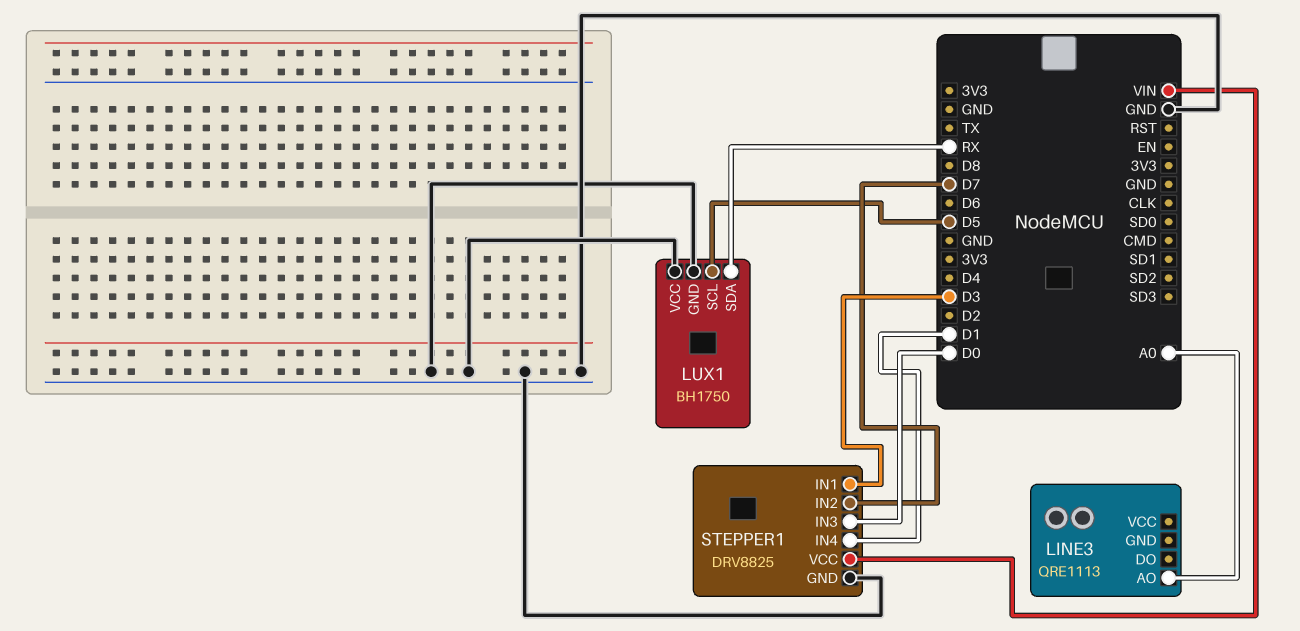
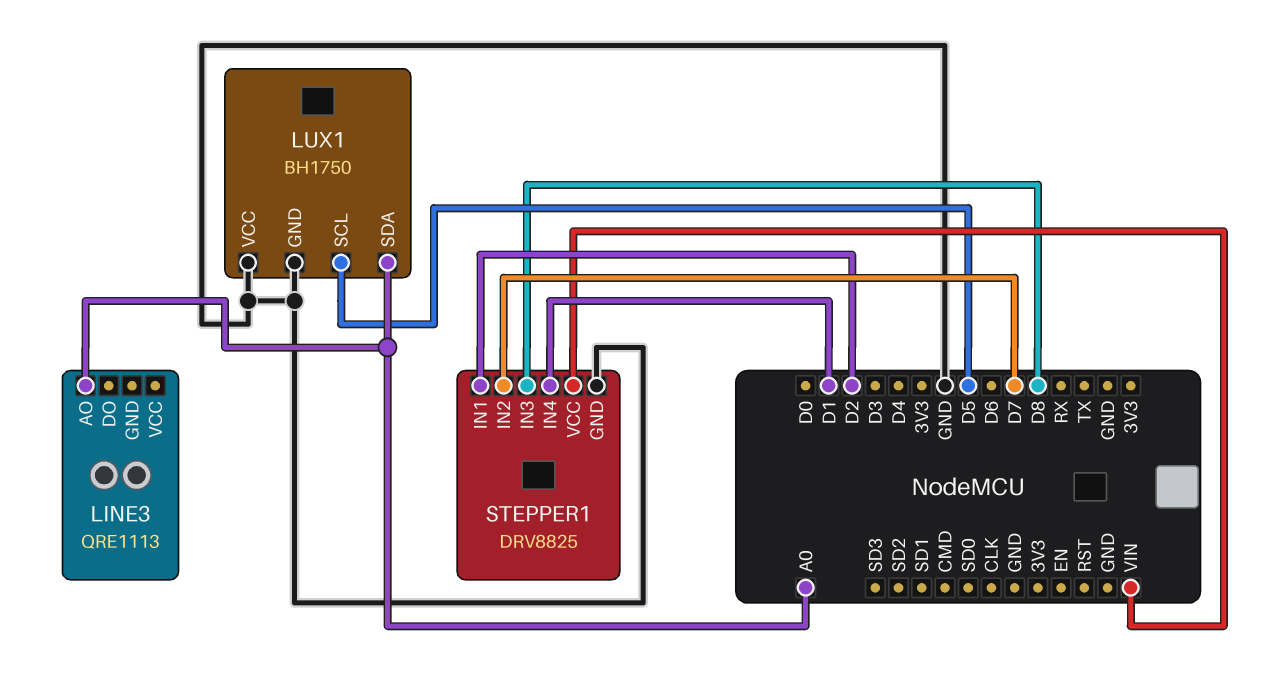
LUX1 pin SDA: RX -> A0
STEPPER1 pin IN1: D3 -> D2
STEPPER1 pin IN3: D0 -> D8

